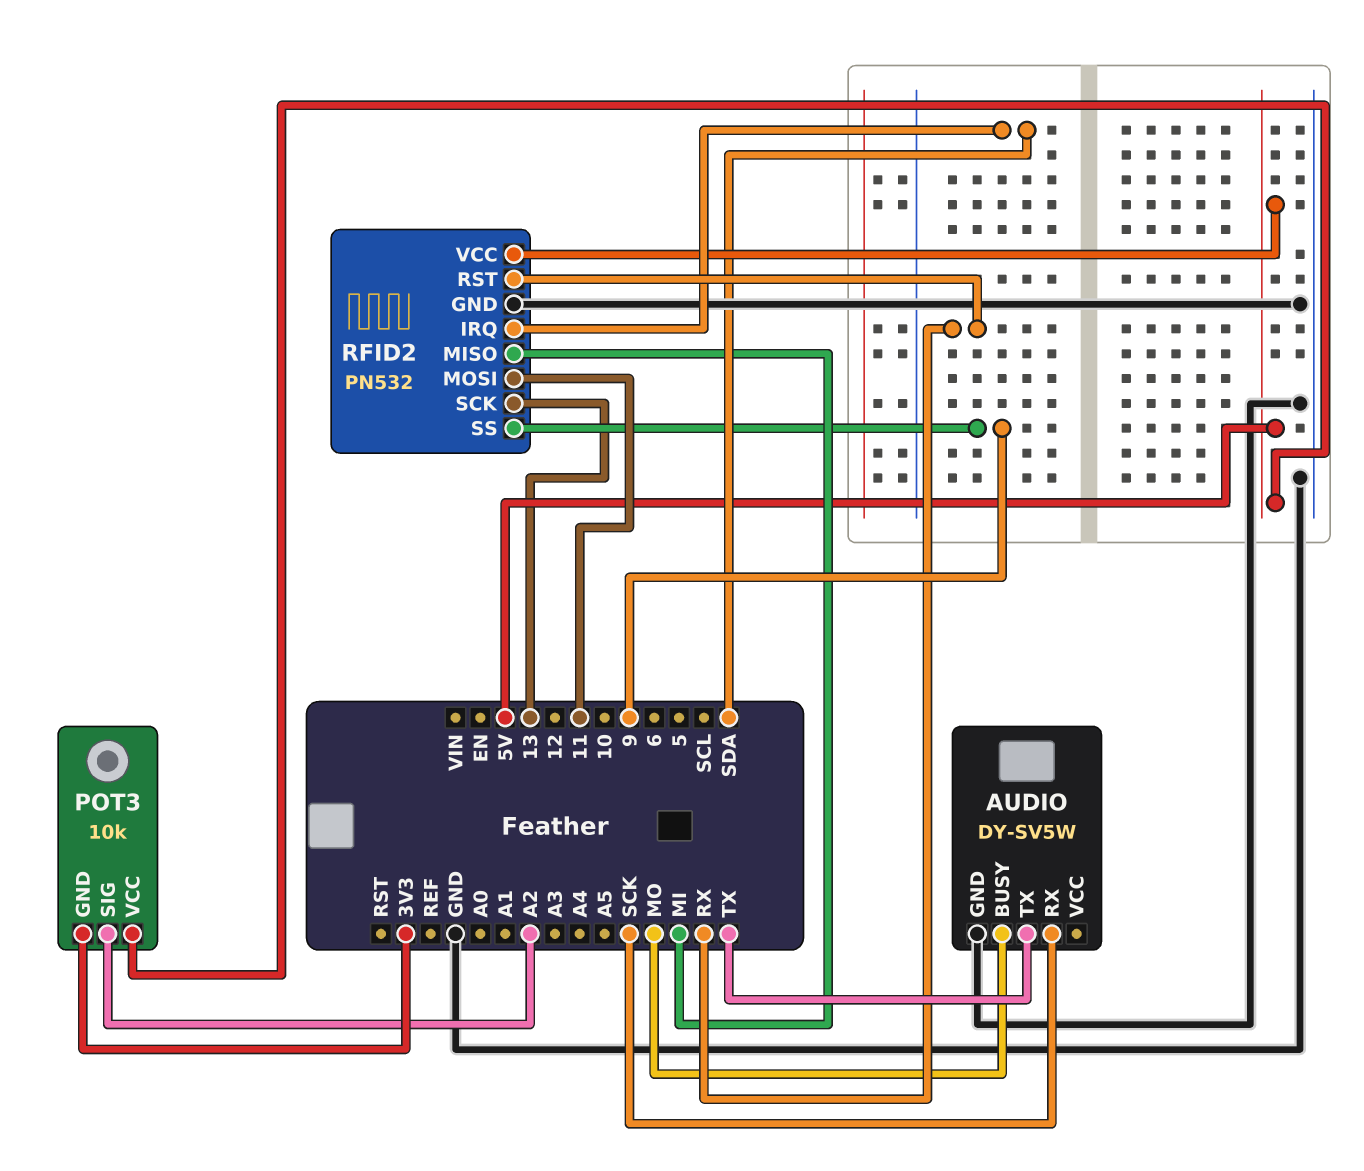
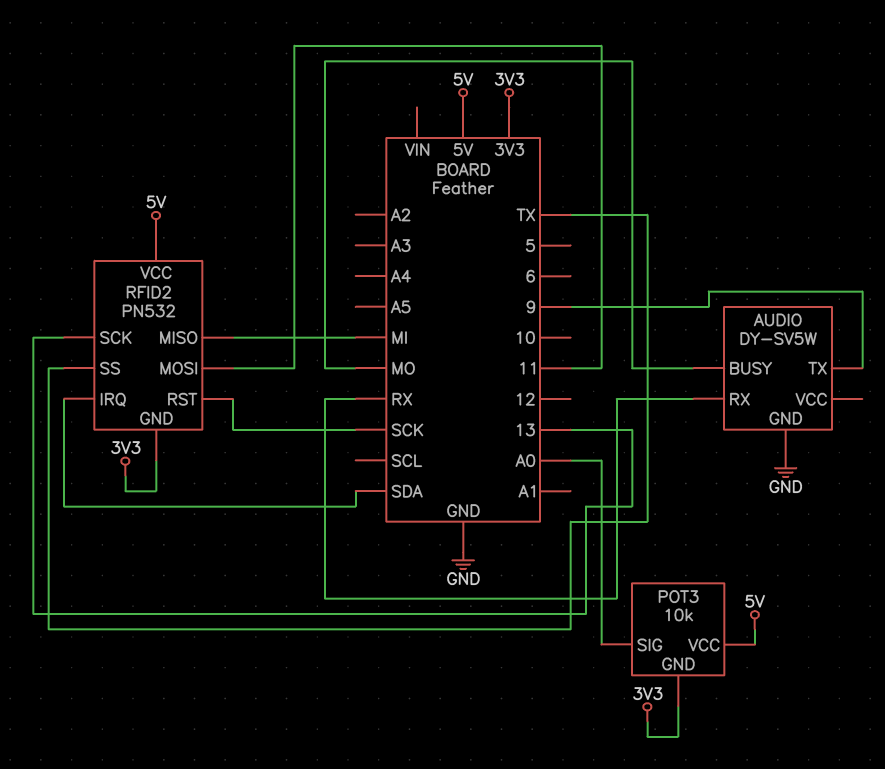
AUDIO pin RX: SCK -> RX
AUDIO pin TX: TX -> 9
POT3 pin SIG: A2 -> A0
RFID2 pin GND: GND -> 3V3
RFID2 pin RST: RX -> SCK
RFID2 pin SS: 9 -> TX

